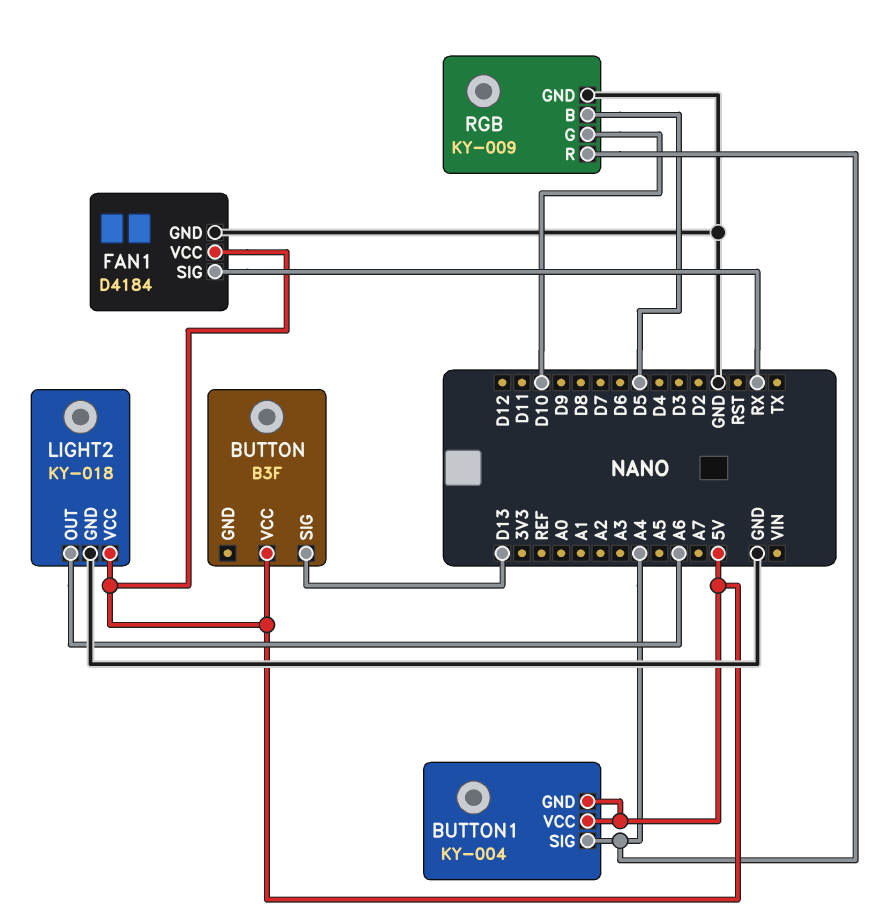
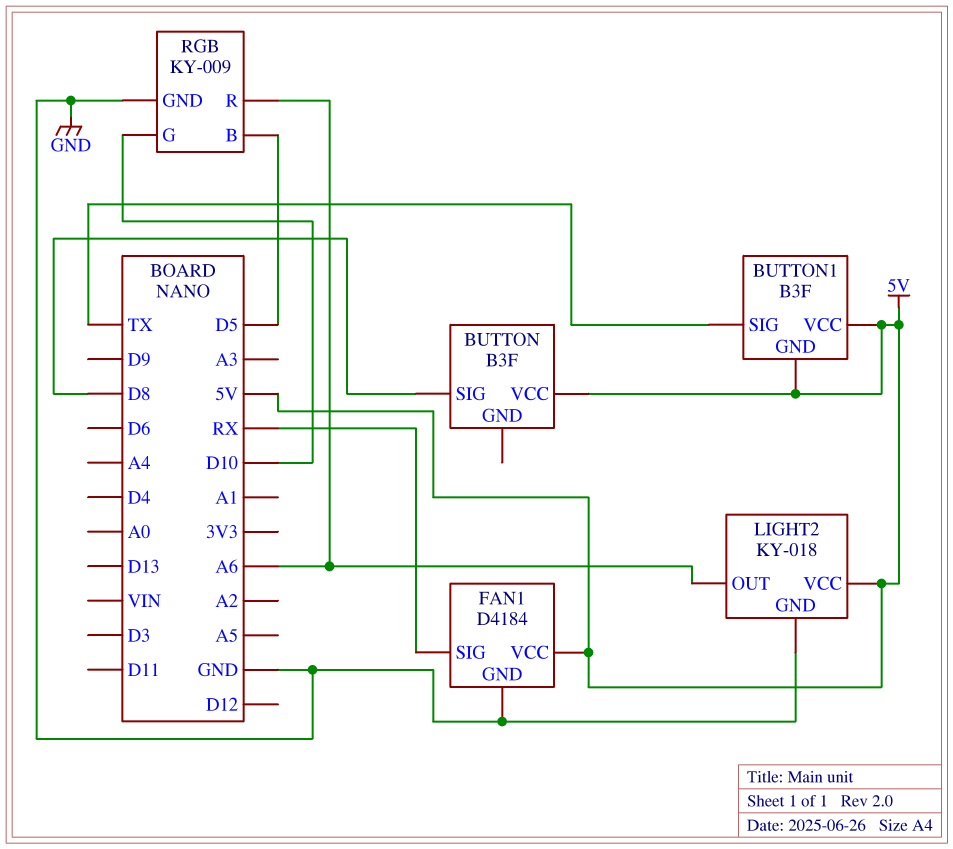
BUTTON pin SIG: D13 -> D8
BUTTON1: KY-004 -> B3F
BUTTON1 pin SIG: A4 -> TX
RGB pin R: A4 -> A6

